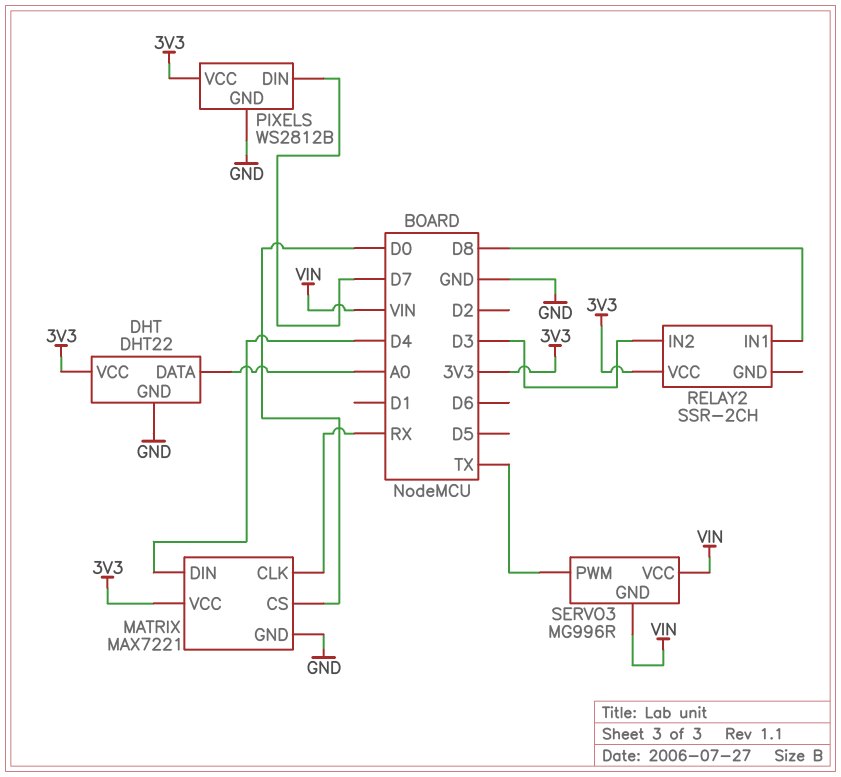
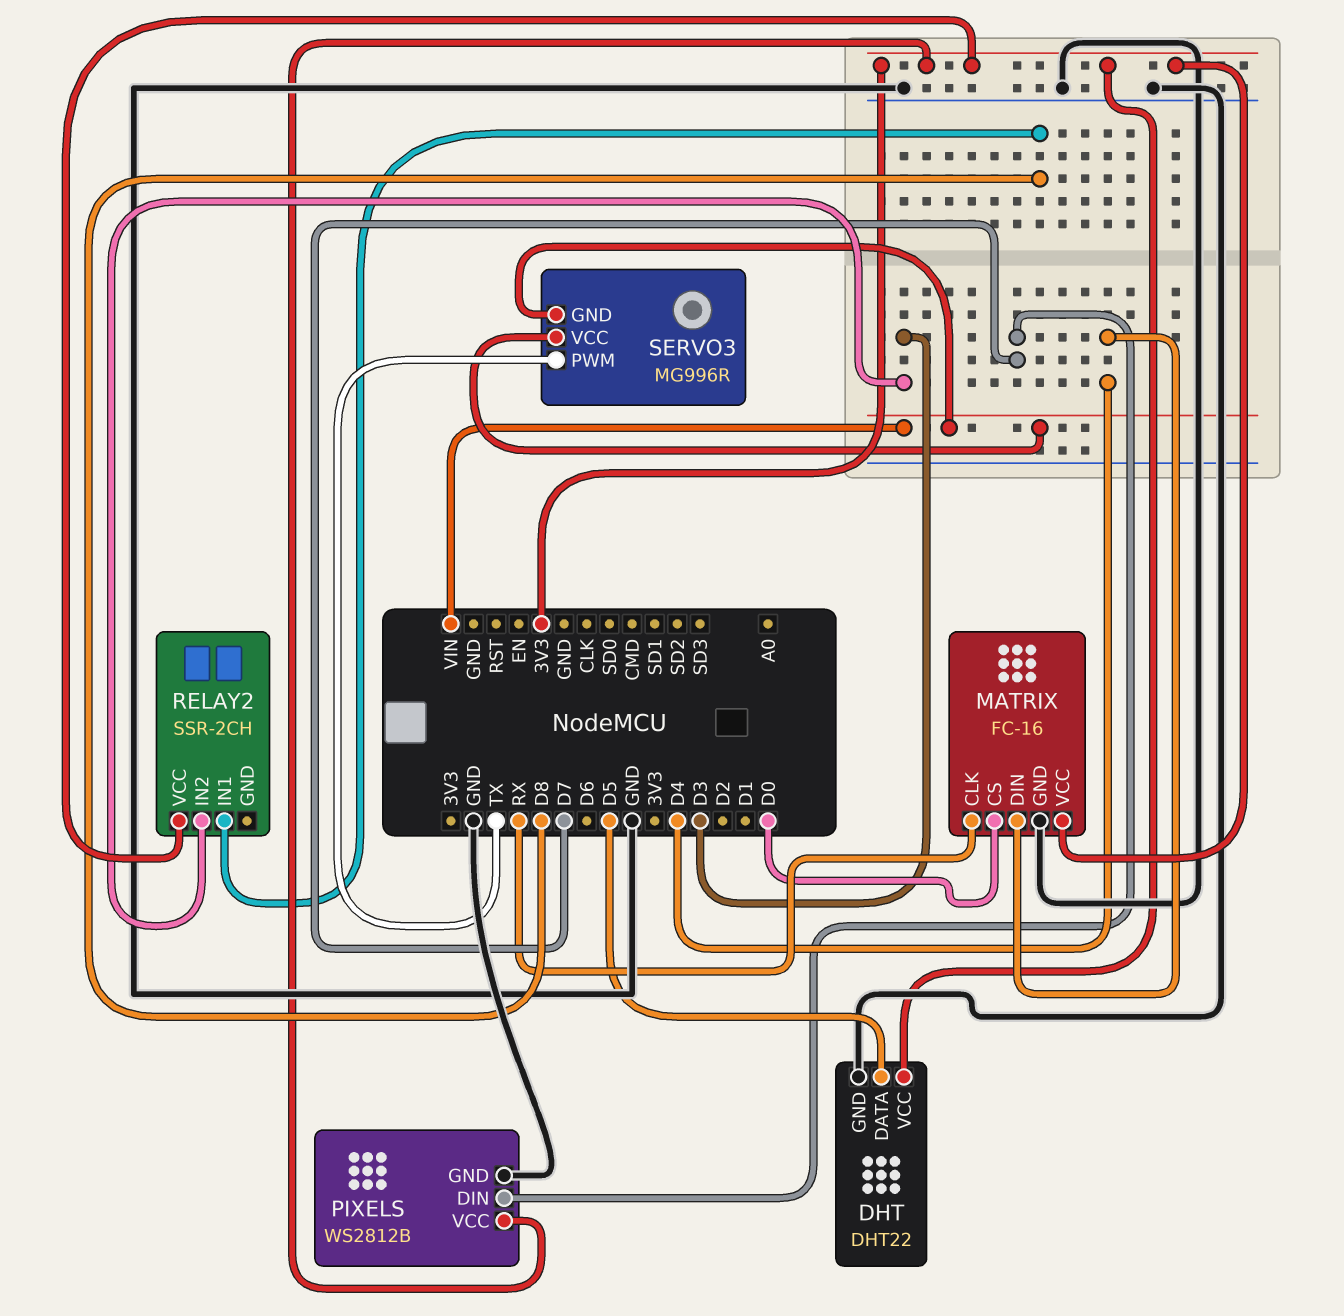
DHT pin DATA: A0 -> D5
MATRIX: MAX7221 -> FC-16

